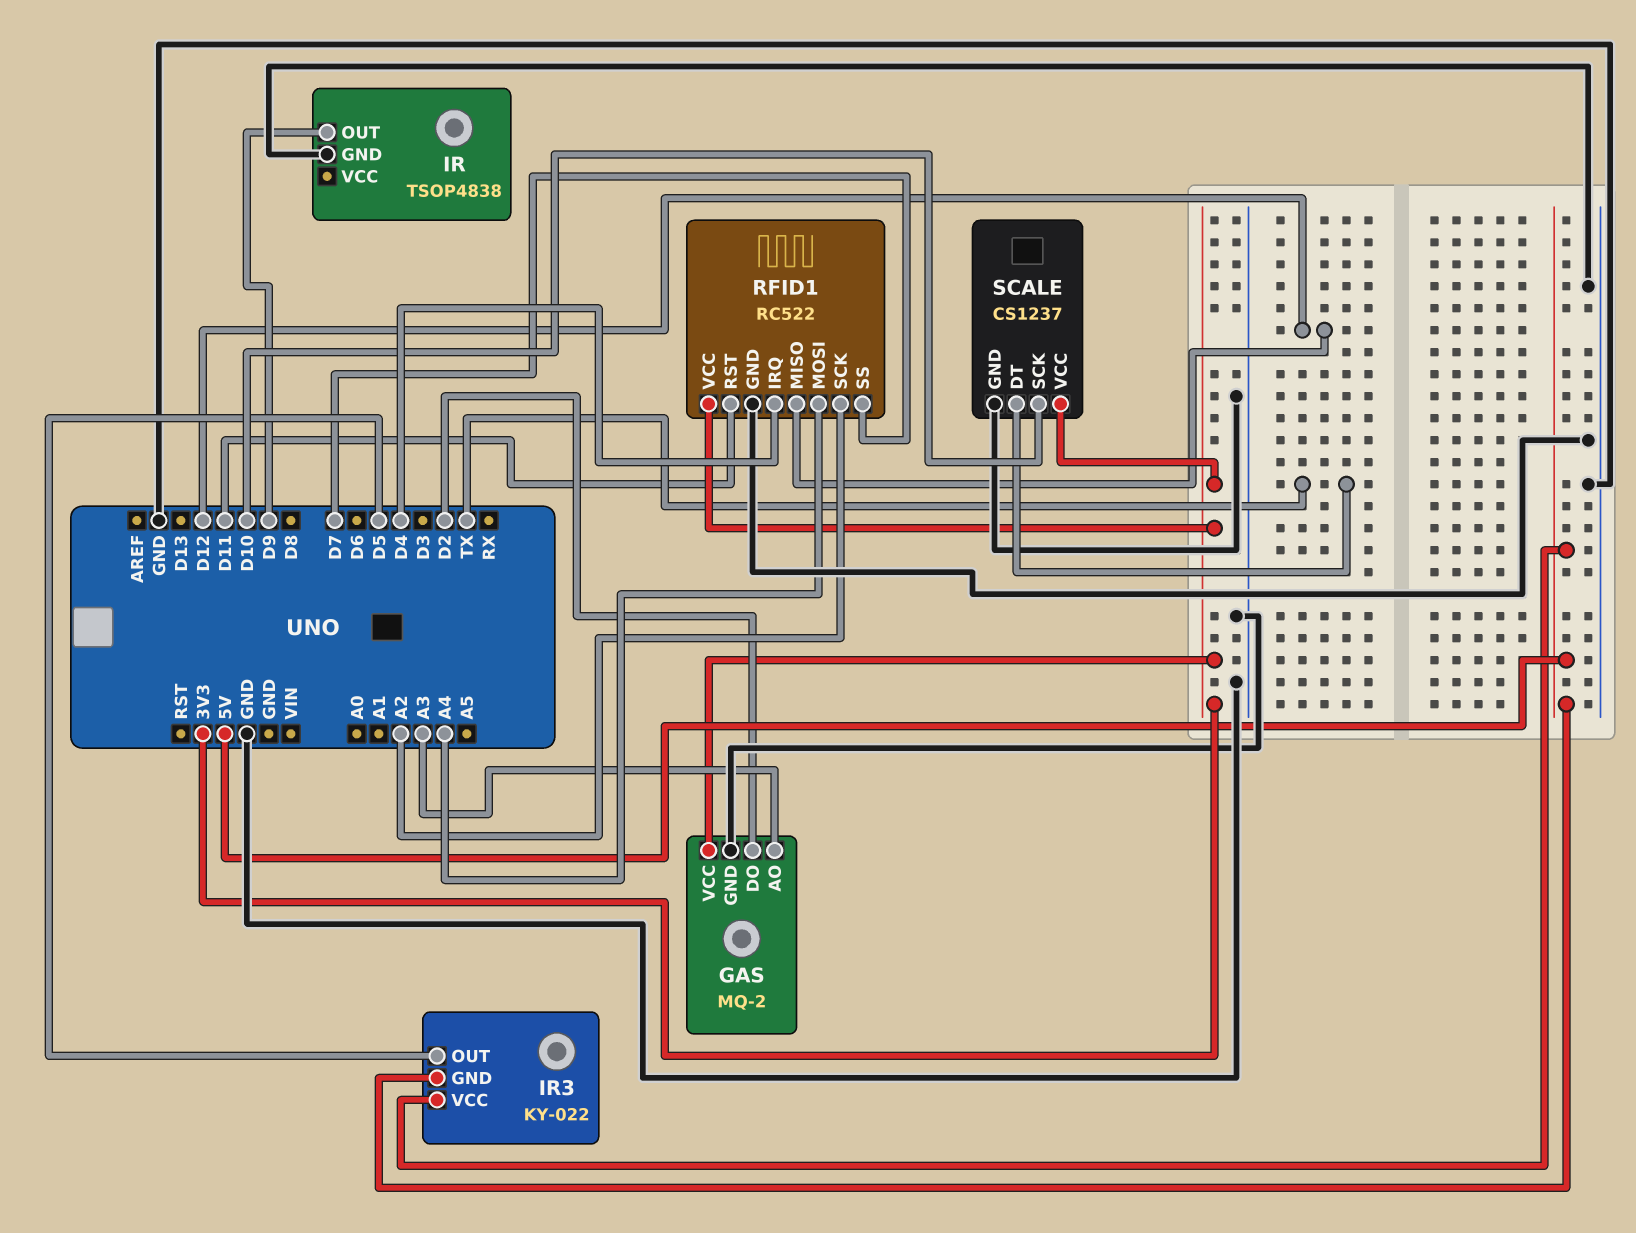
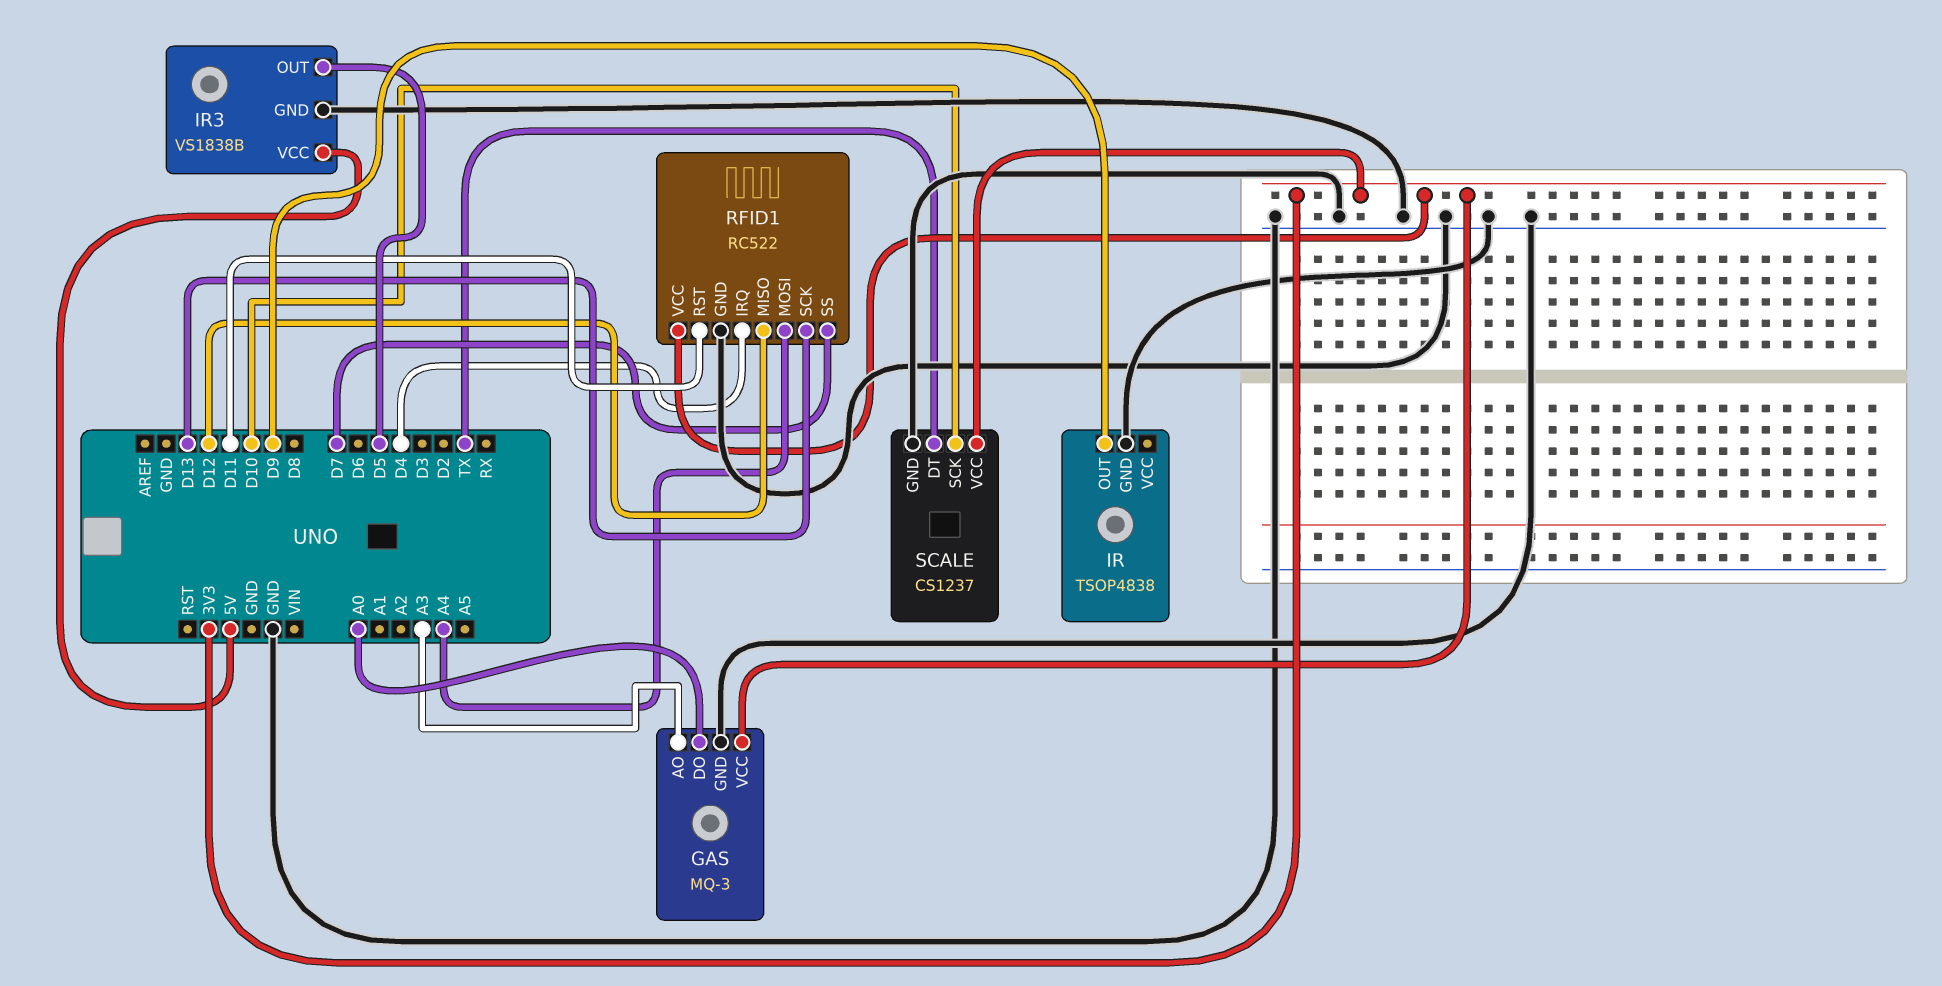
GAS: MQ-2 -> MQ-3
GAS pin DO: D2 -> A0
IR3: KY-022 -> VS1838B
IR3 pin GND: 5V -> GND
RFID1 pin SCK: A2 -> D13

